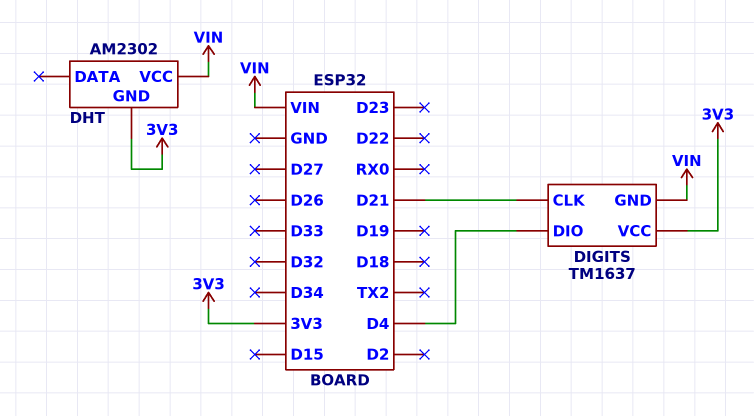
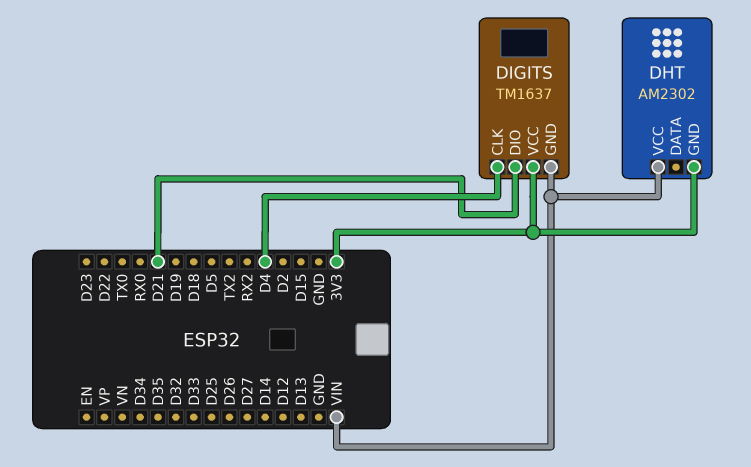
DIGITS pin CLK: D21 -> D4
DIGITS pin DIO: D4 -> D21

